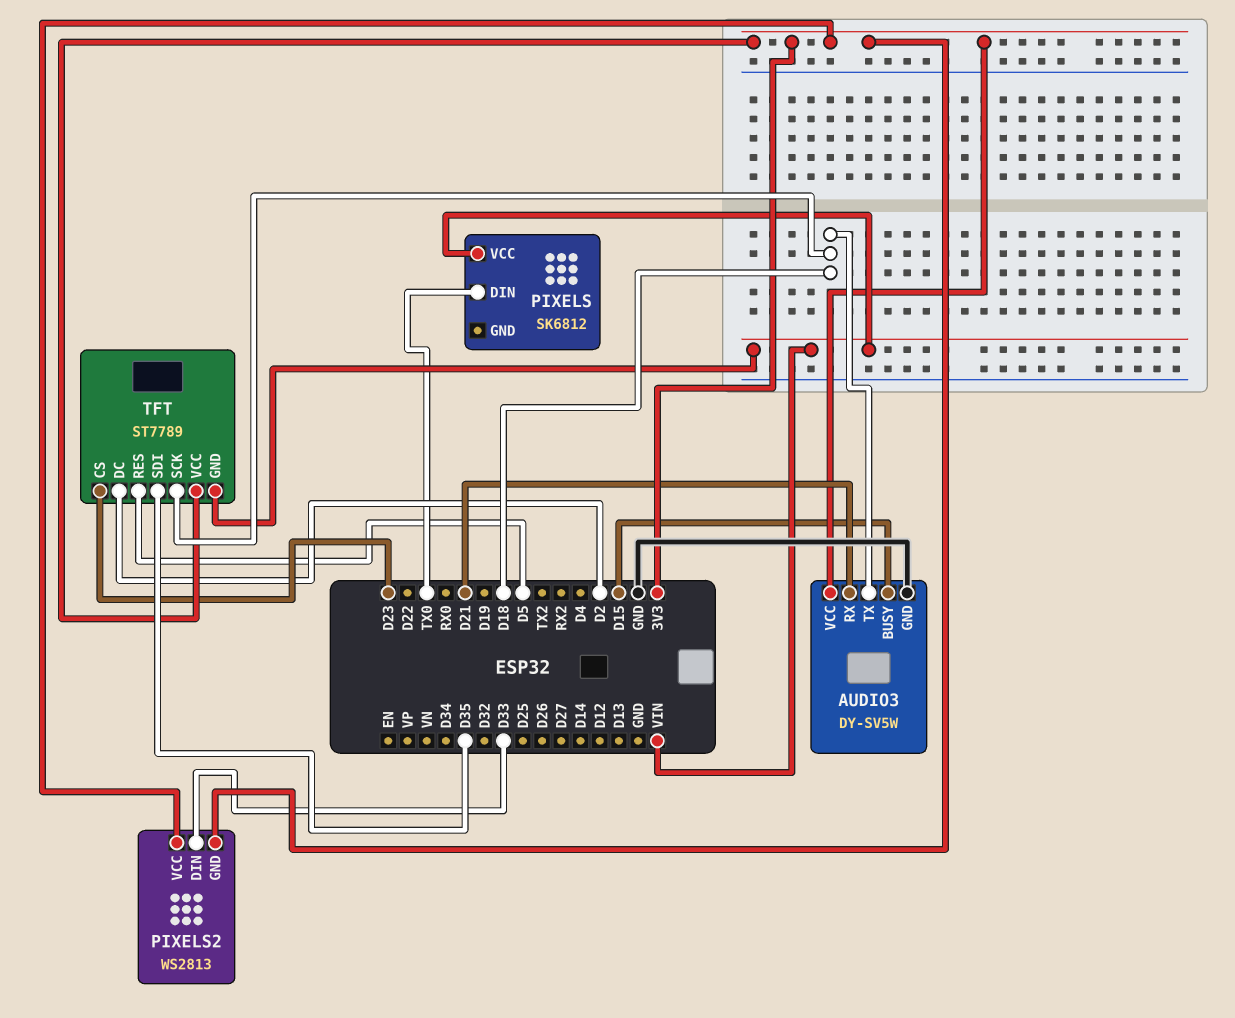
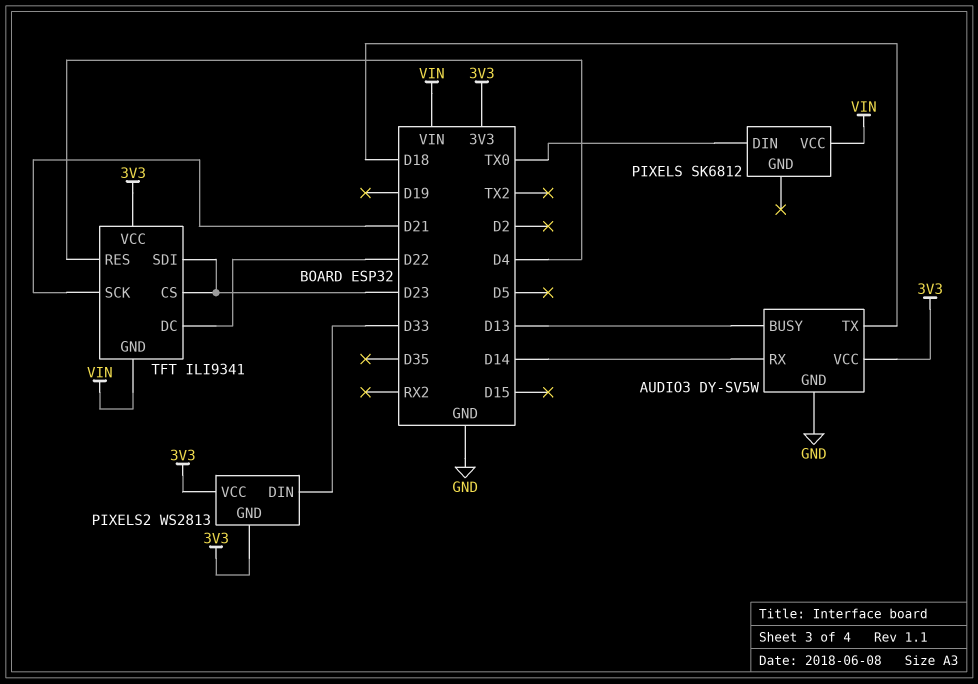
AUDIO3 pin BUSY: D15 -> D13
AUDIO3 pin RX: D21 -> D14
TFT: ST7789 -> ILI9341
TFT pin DC: D2 -> D22
TFT pin RES: D5 -> D4
TFT pin SCK: D18 -> D21
TFT pin SDI: D35 -> D23

